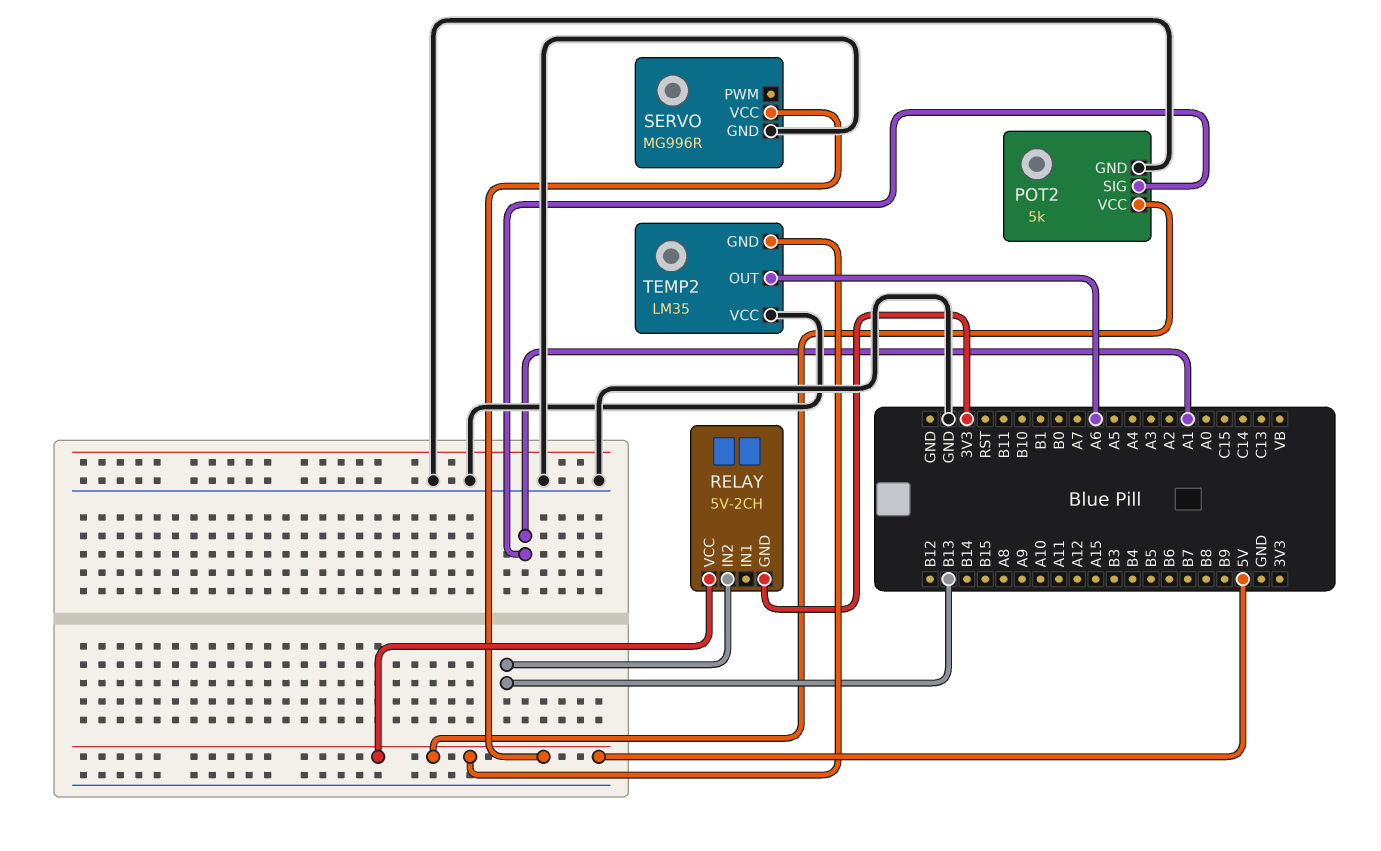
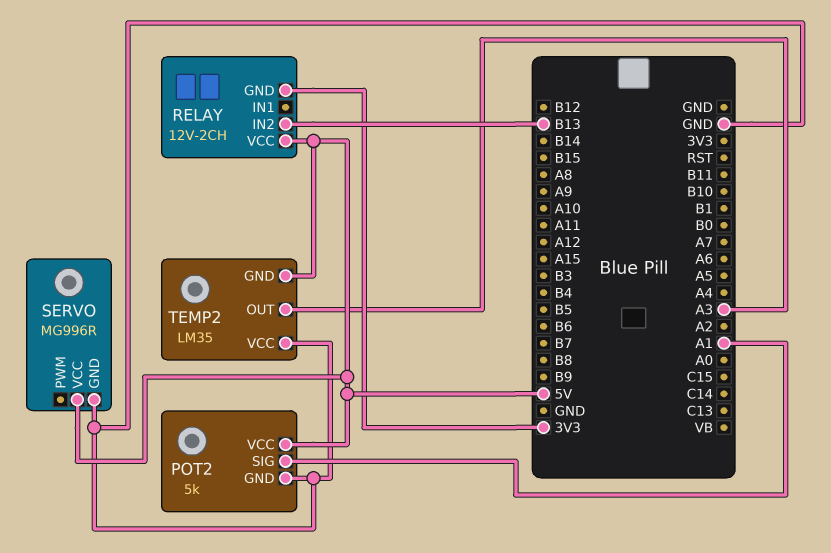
RELAY: 5V-2CH -> 12V-2CH
TEMP2 pin OUT: A6 -> A3

